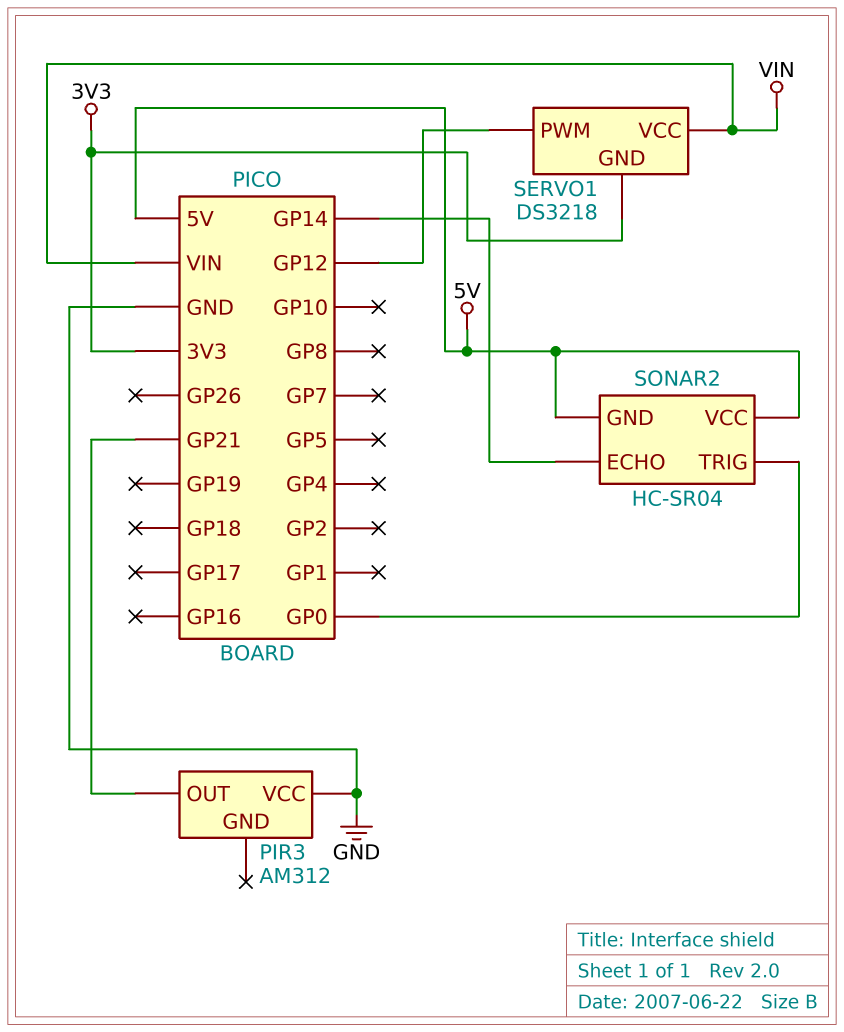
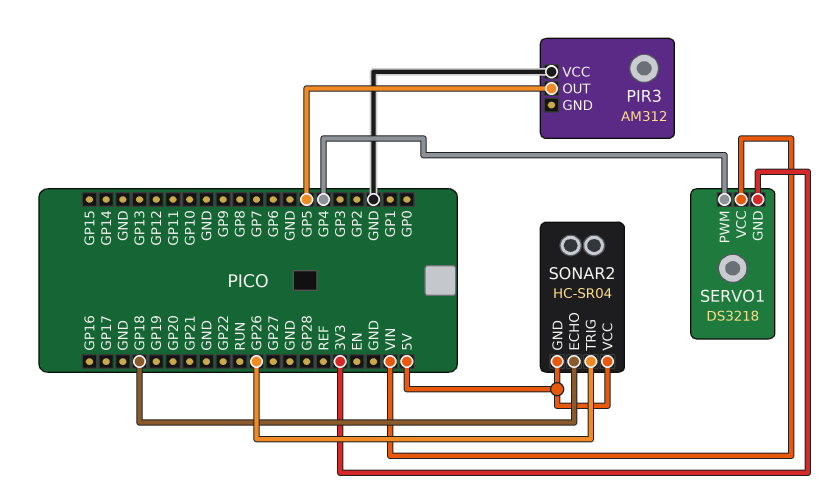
PIR3 pin OUT: GP21 -> GP5
SERVO1 pin PWM: GP12 -> GP4
SONAR2 pin ECHO: GP14 -> GP18
SONAR2 pin TRIG: GP0 -> GP26

